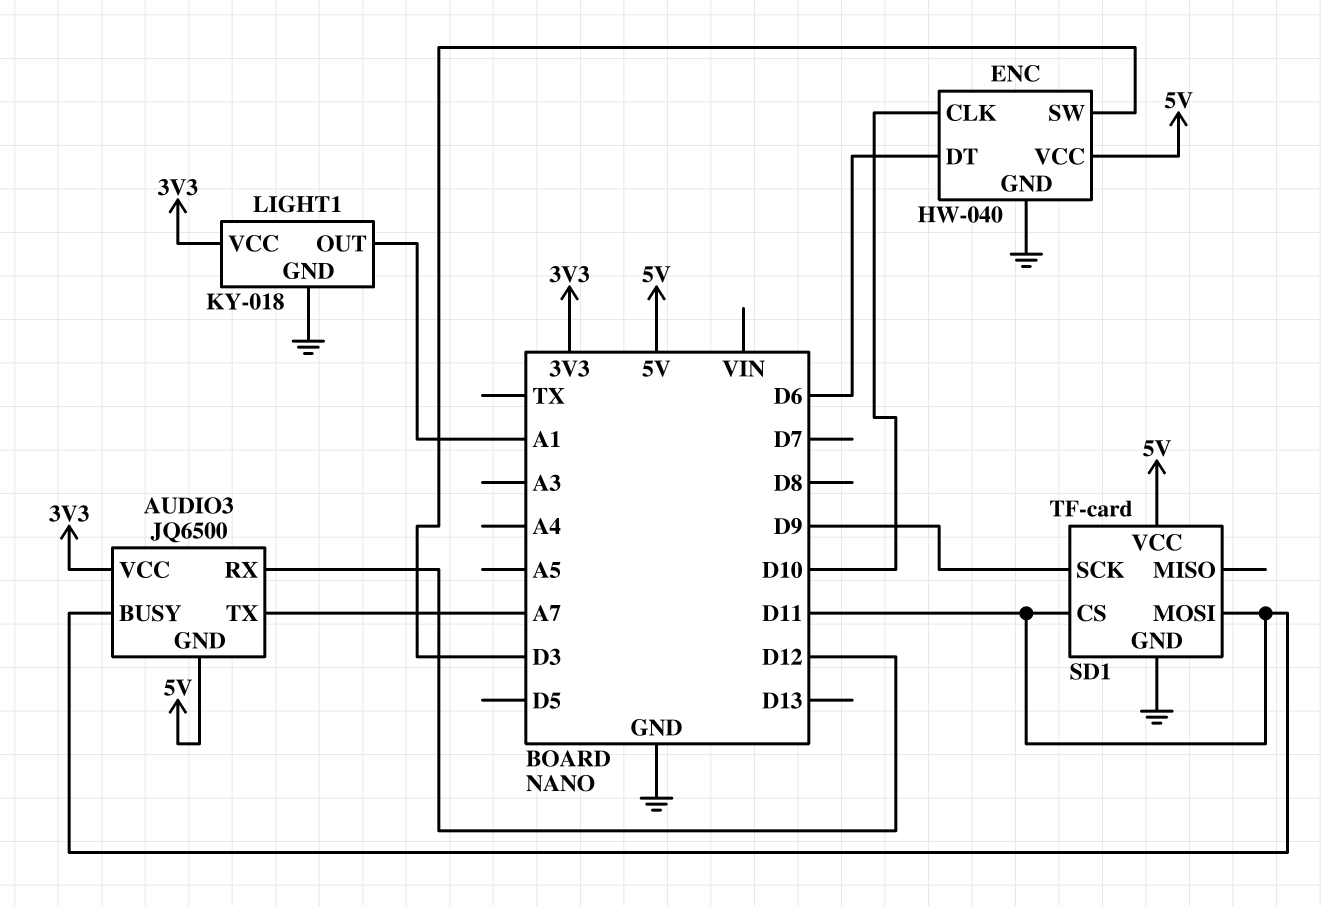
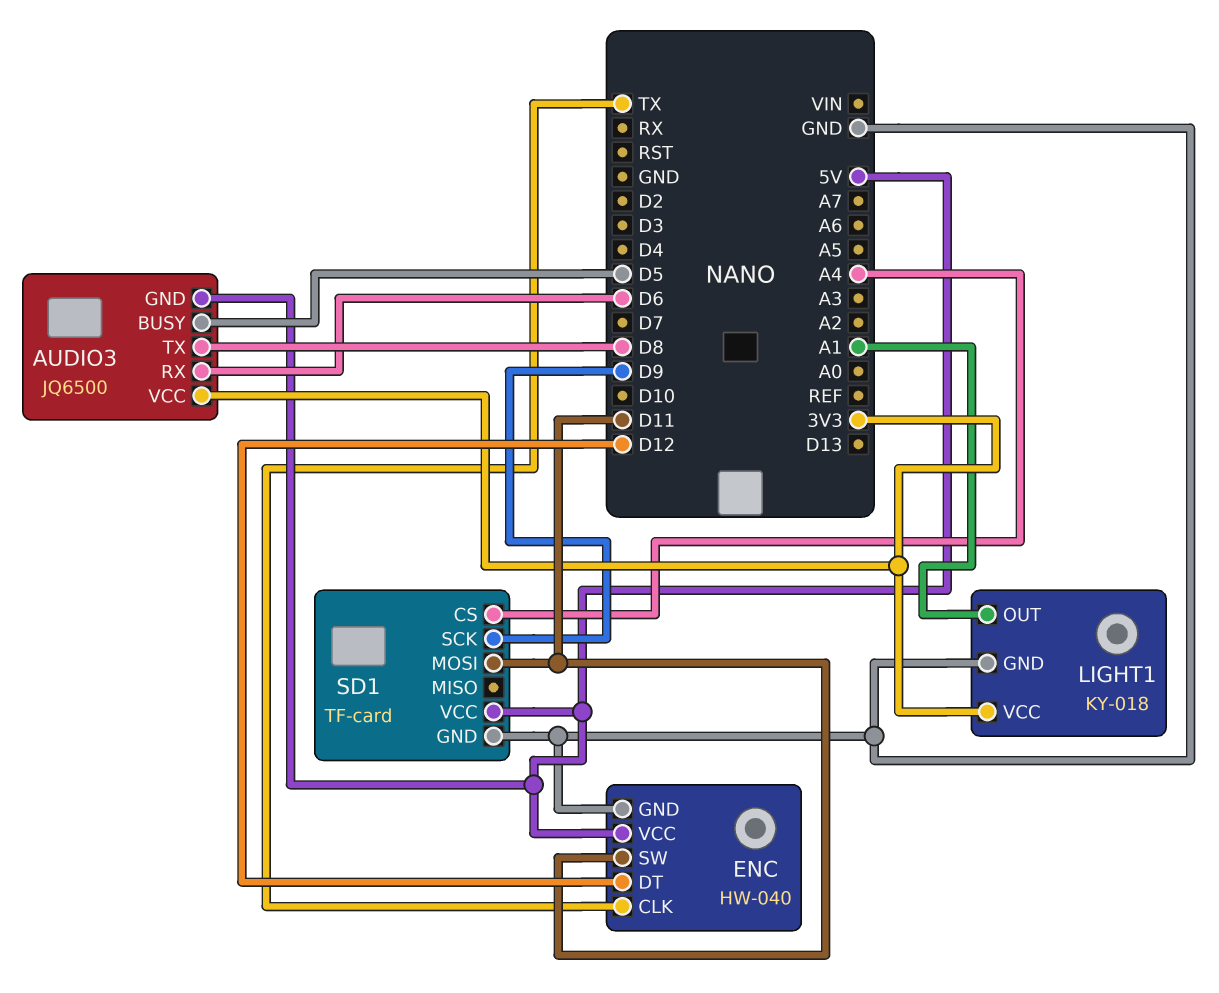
AUDIO3 pin BUSY: D11 -> D5
AUDIO3 pin RX: D12 -> D6
AUDIO3 pin TX: A7 -> D8
ENC pin CLK: D10 -> TX
ENC pin DT: D6 -> D12
ENC pin SW: D3 -> D11
SD1 pin CS: D11 -> A4

